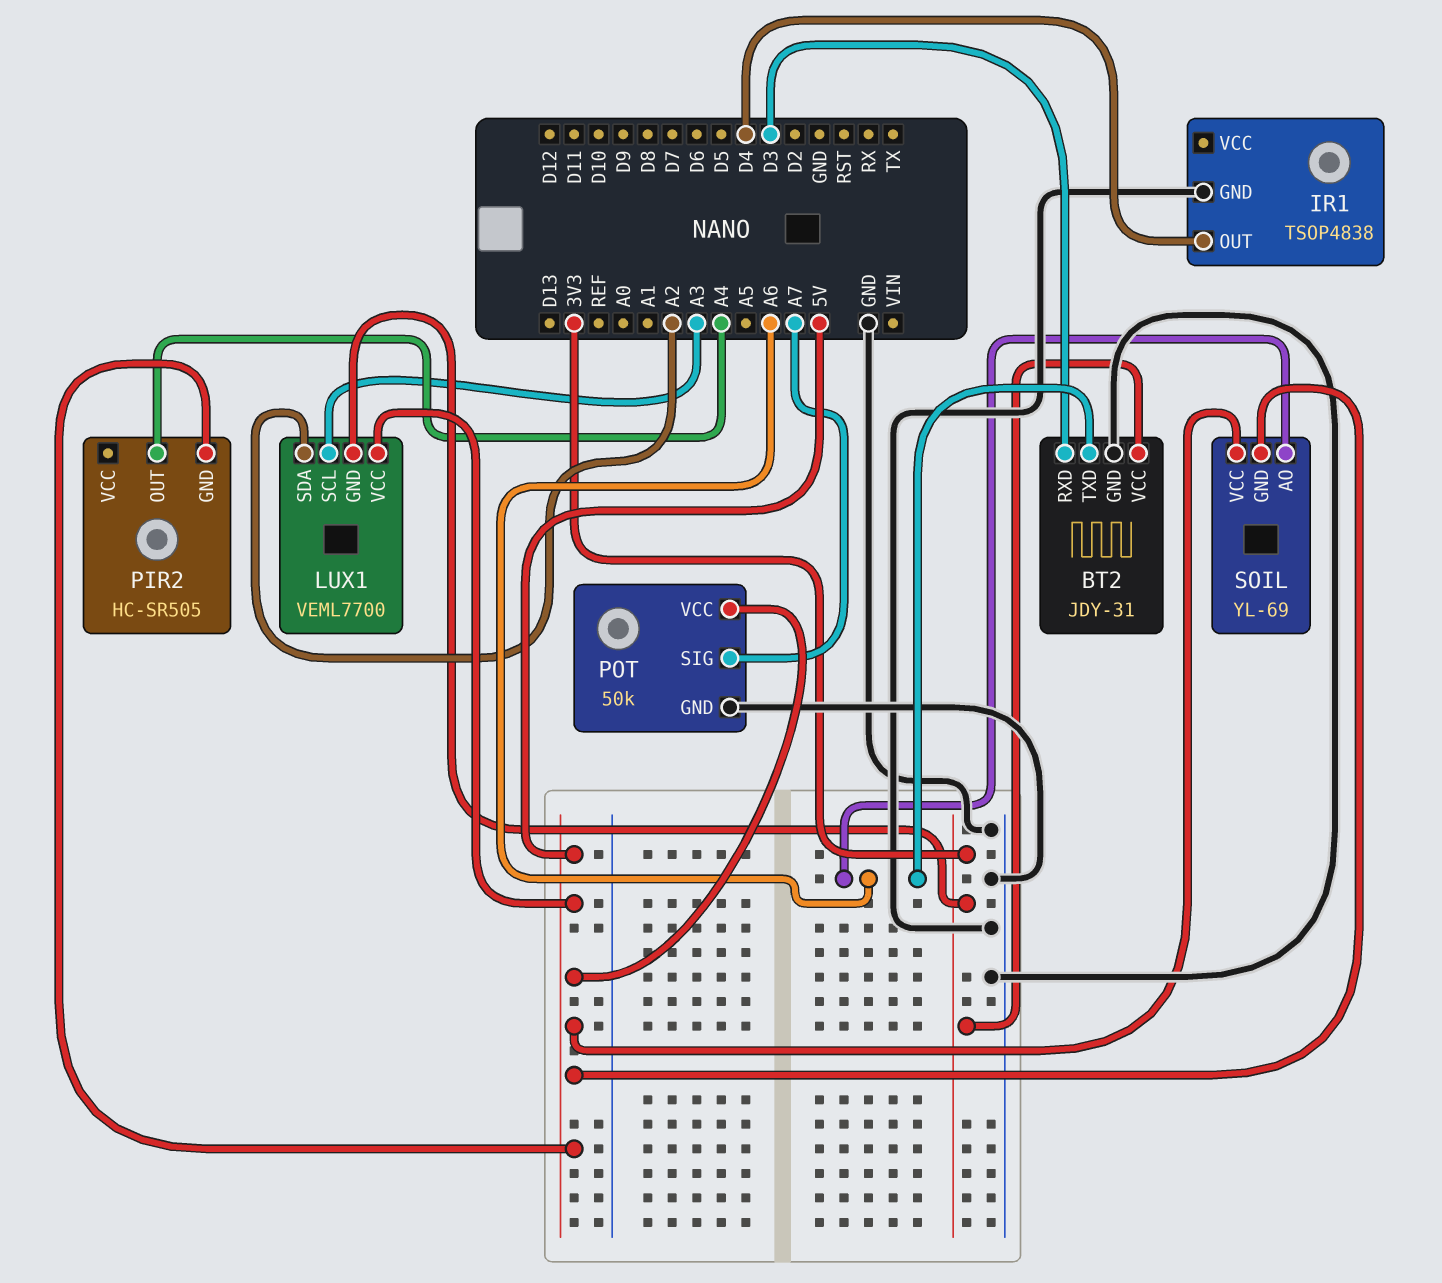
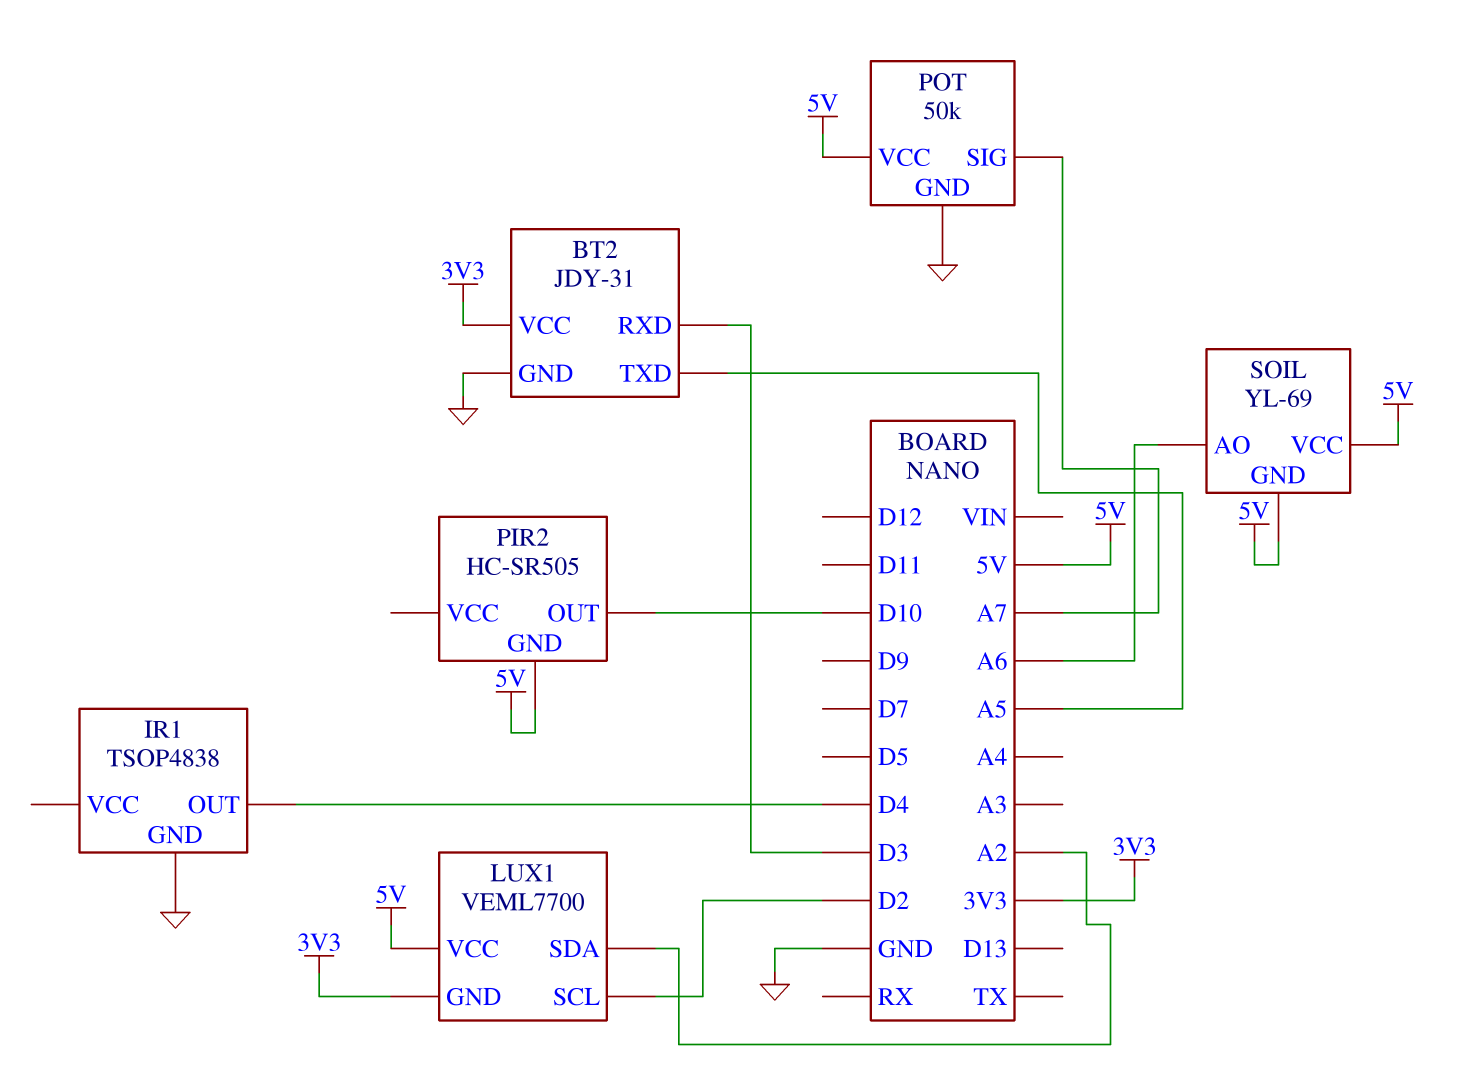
BT2 pin TXD: A6 -> A5
LUX1 pin SCL: A3 -> D2
PIR2 pin OUT: A4 -> D10

